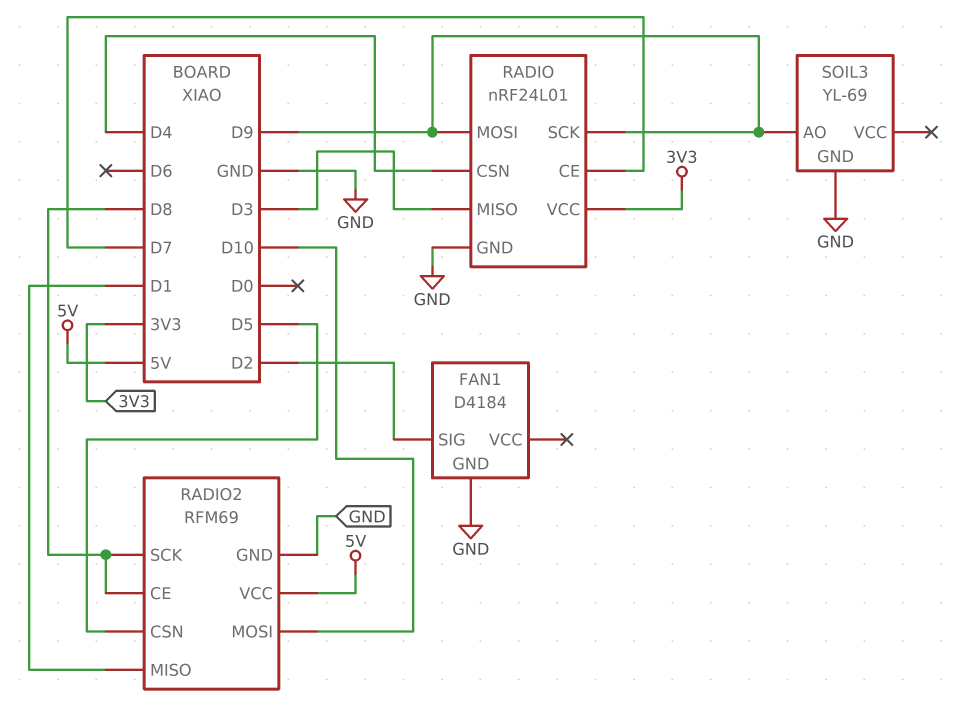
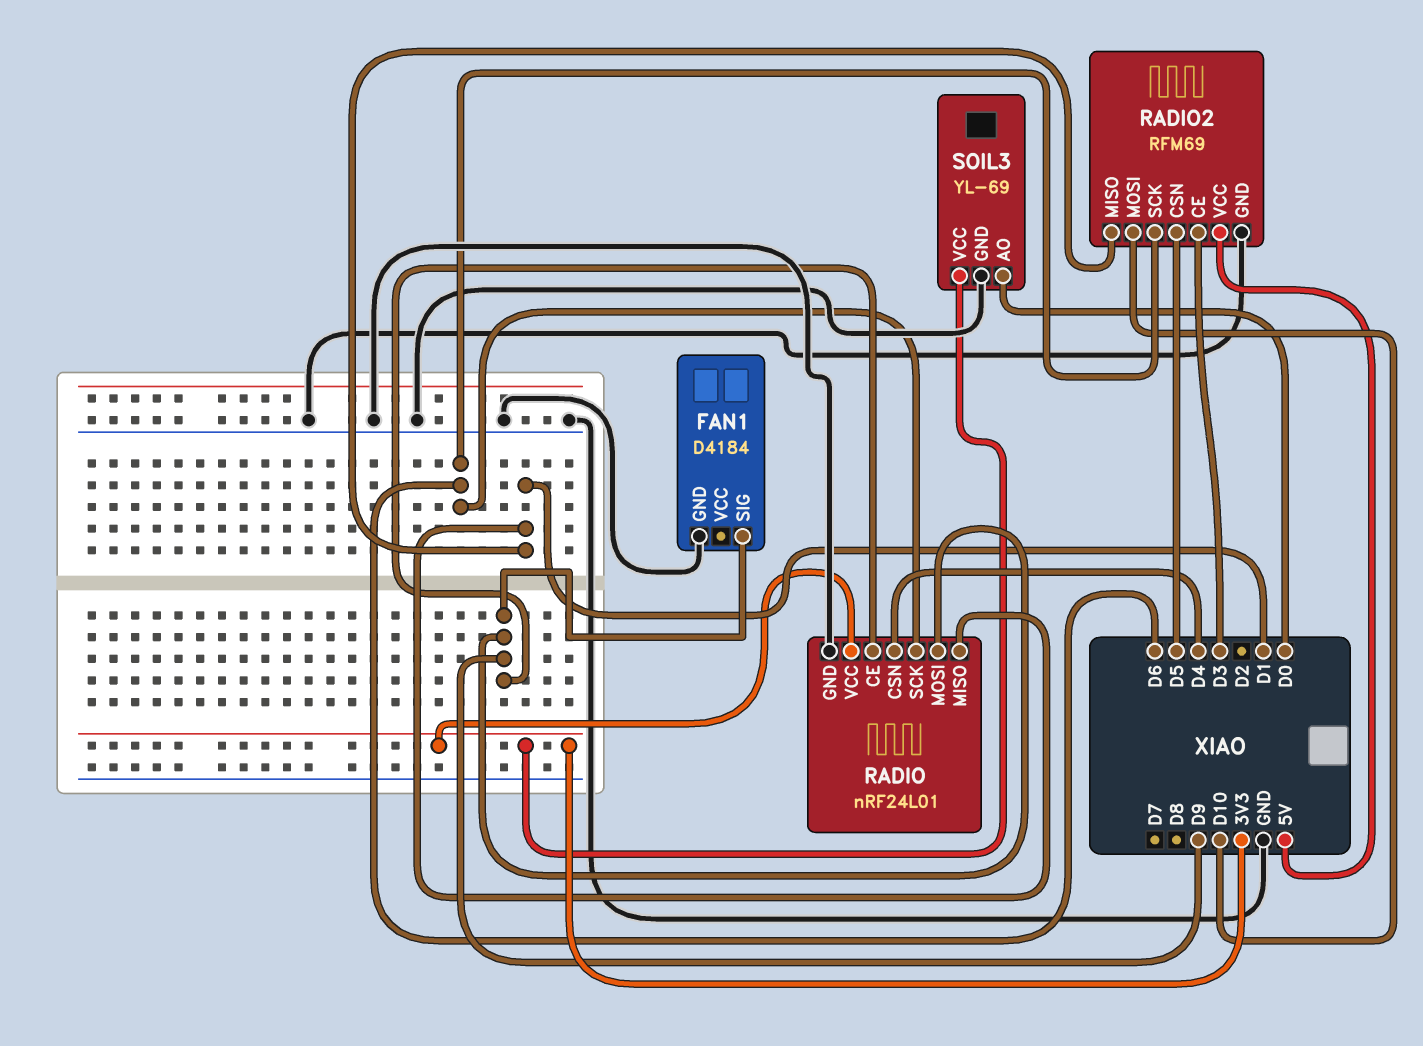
FAN1 pin SIG: D2 -> D9
RADIO pin CE: D7 -> D9
RADIO pin MISO: D3 -> D1
RADIO pin SCK: D9 -> D6
RADIO2 pin CE: D8 -> D3
RADIO2 pin SCK: D8 -> D6
SOIL3 pin AO: D9 -> D0
SOIL3 pin VCC: none -> 3V3

